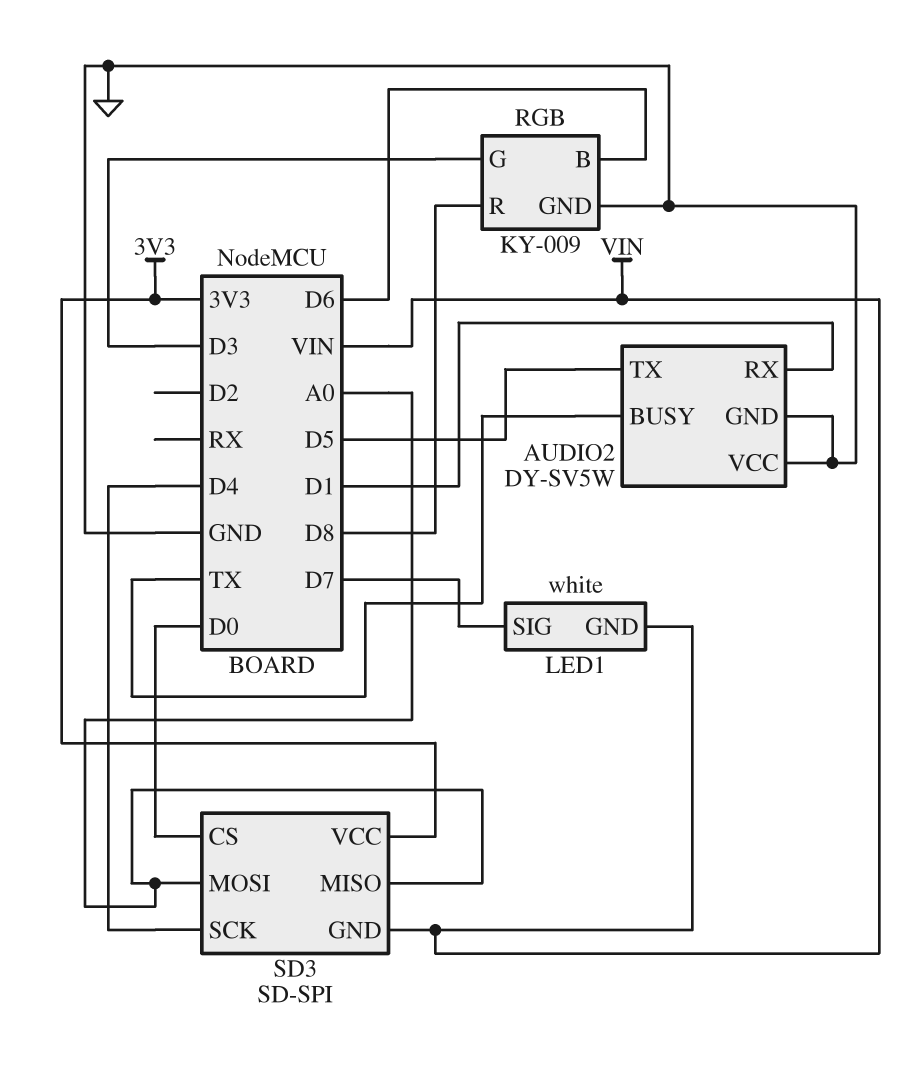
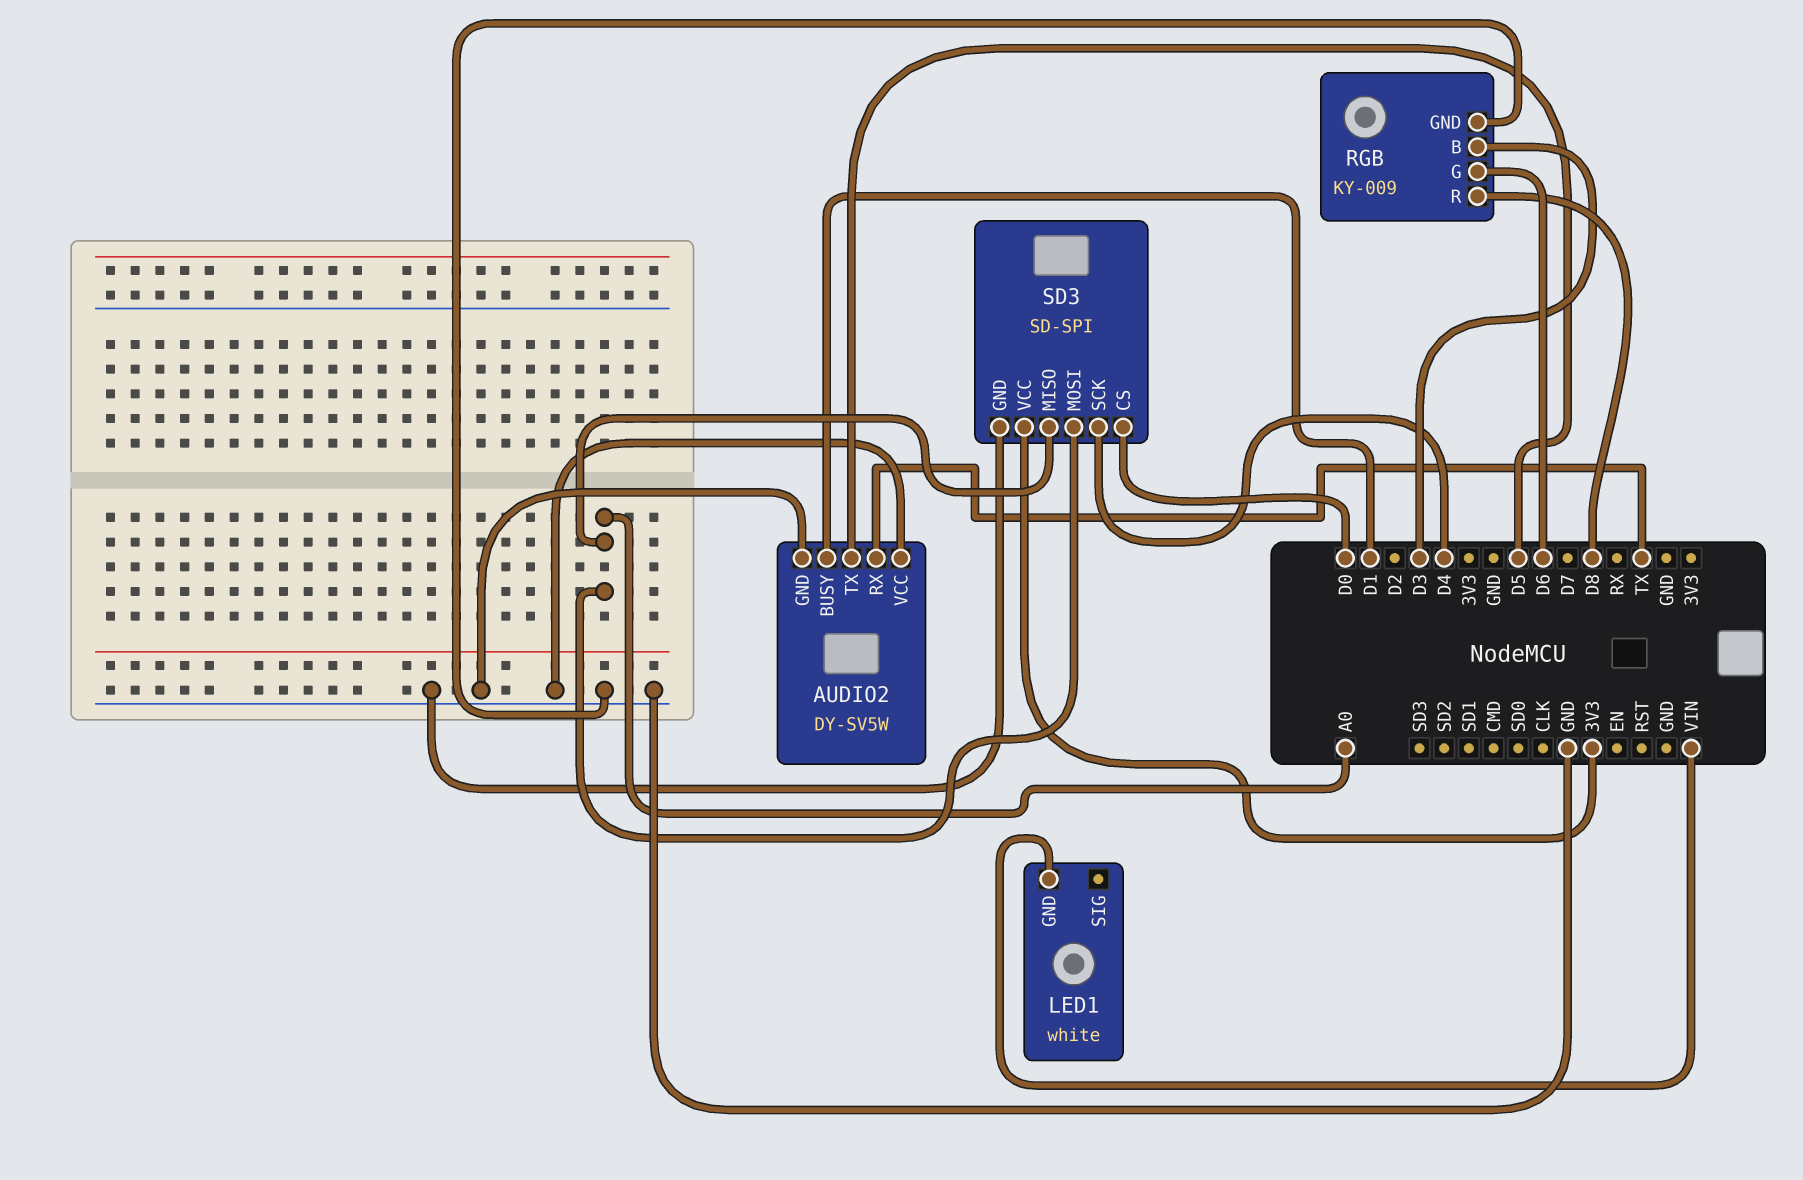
AUDIO2 pin BUSY: TX -> D1
AUDIO2 pin RX: D1 -> TX
LED1 pin SIG: D7 -> none
RGB pin B: D6 -> D3
RGB pin G: D3 -> D6
SD3 pin GND: VIN -> GND

